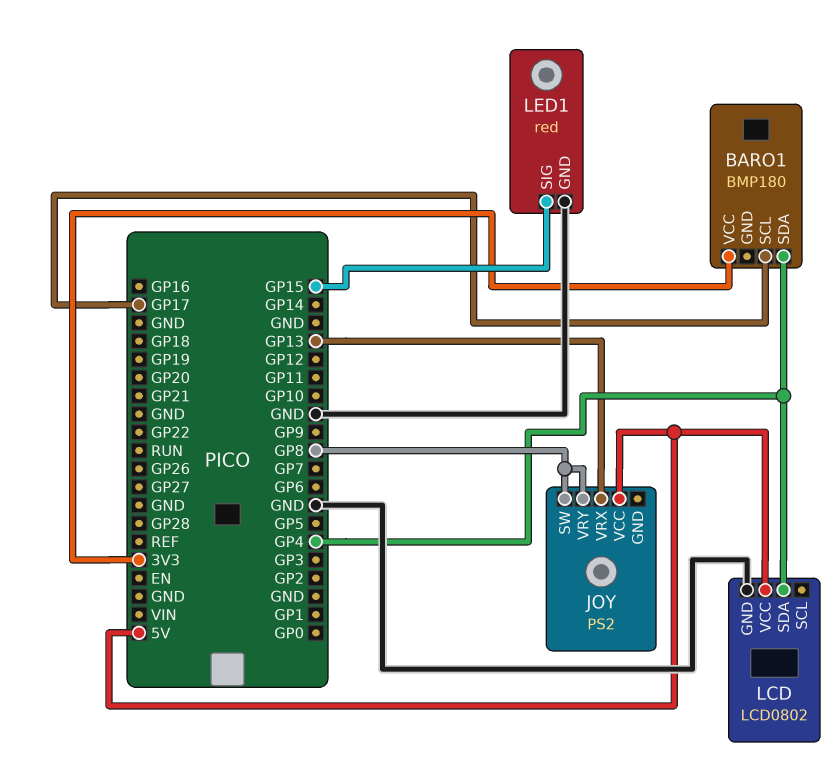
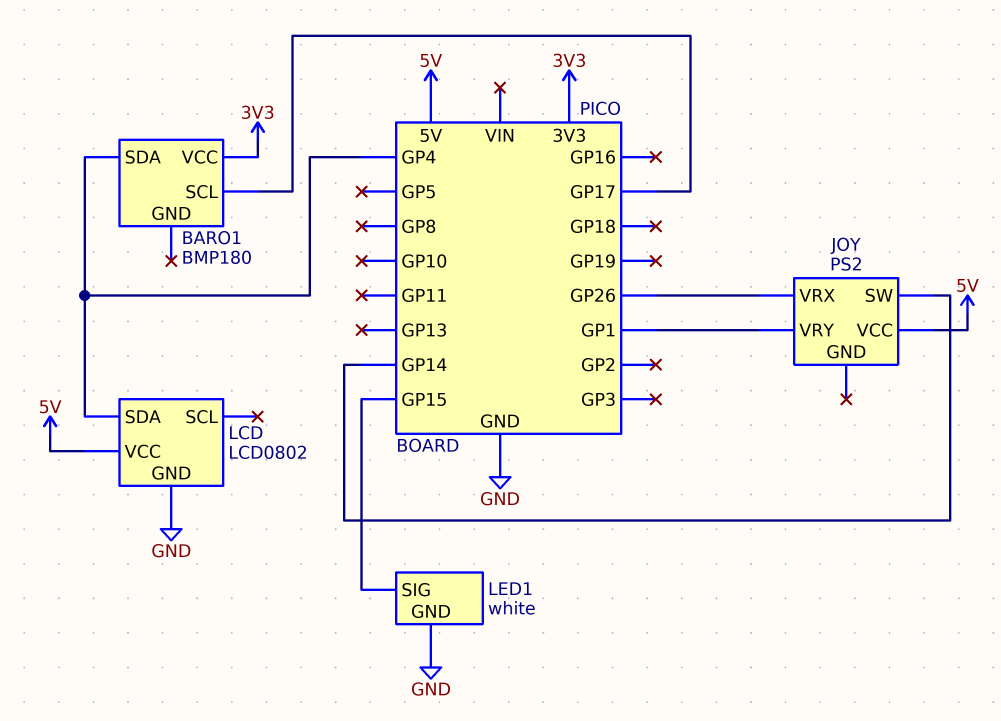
JOY pin SW: GP8 -> GP14
JOY pin VRX: GP13 -> GP26
JOY pin VRY: GP8 -> GP1
LED1: red -> white

